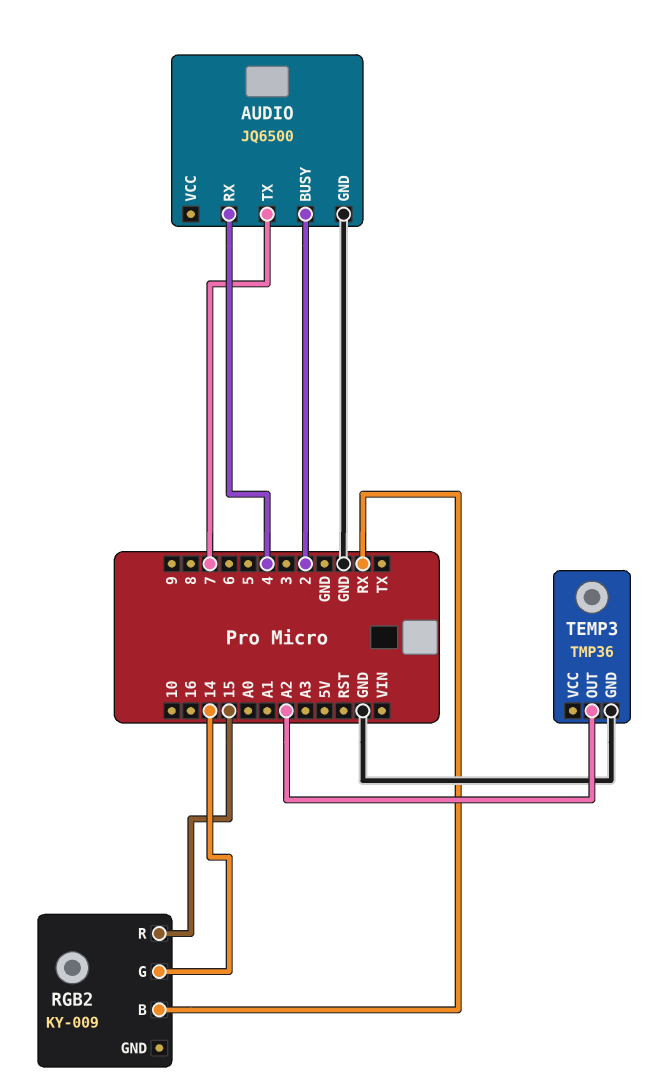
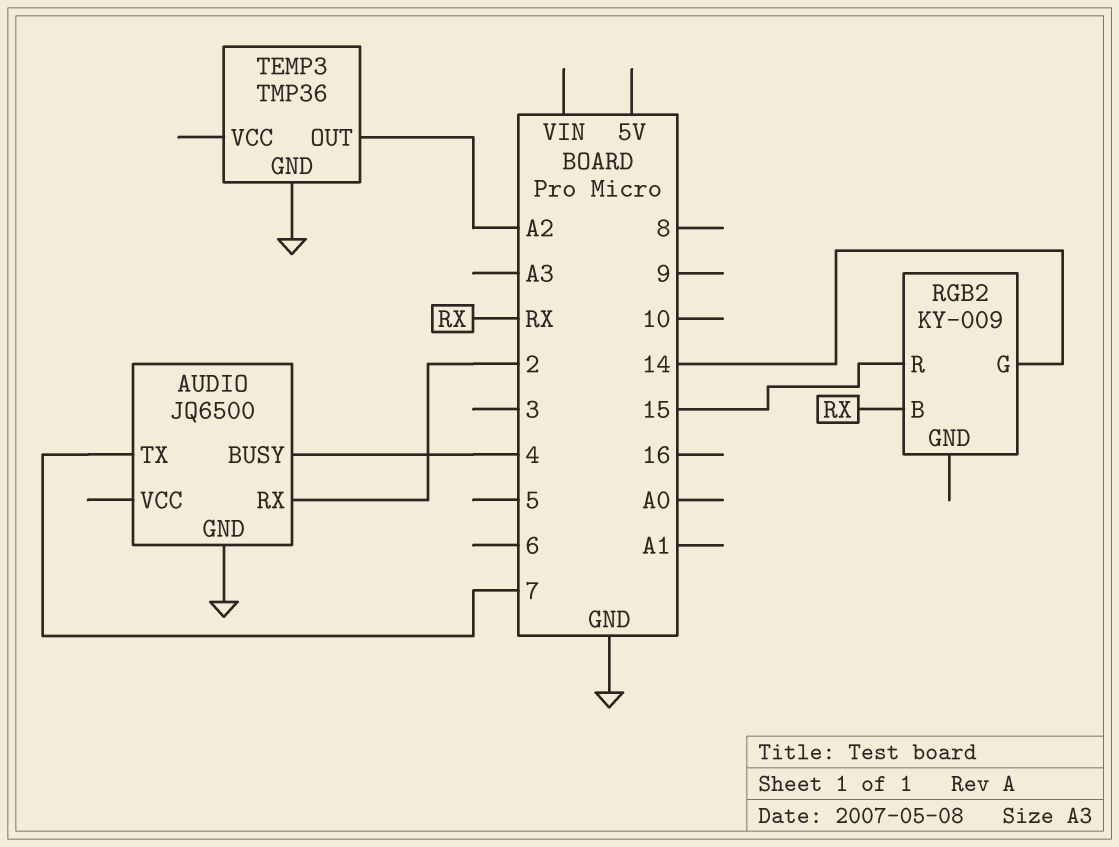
AUDIO pin BUSY: 2 -> 4
AUDIO pin RX: 4 -> 2

